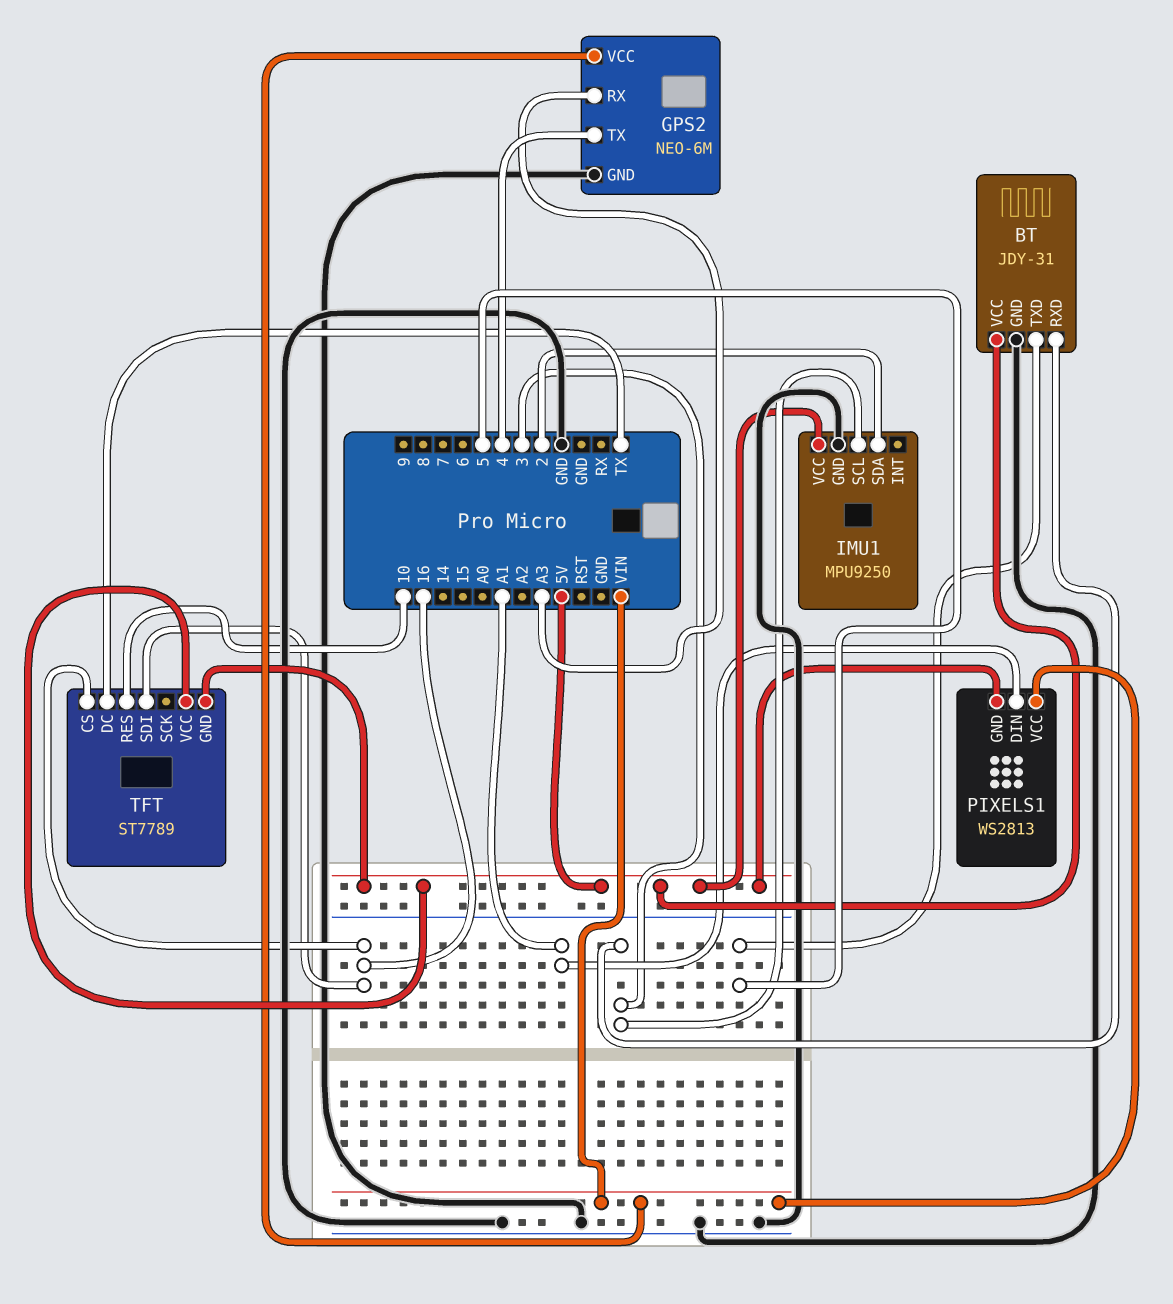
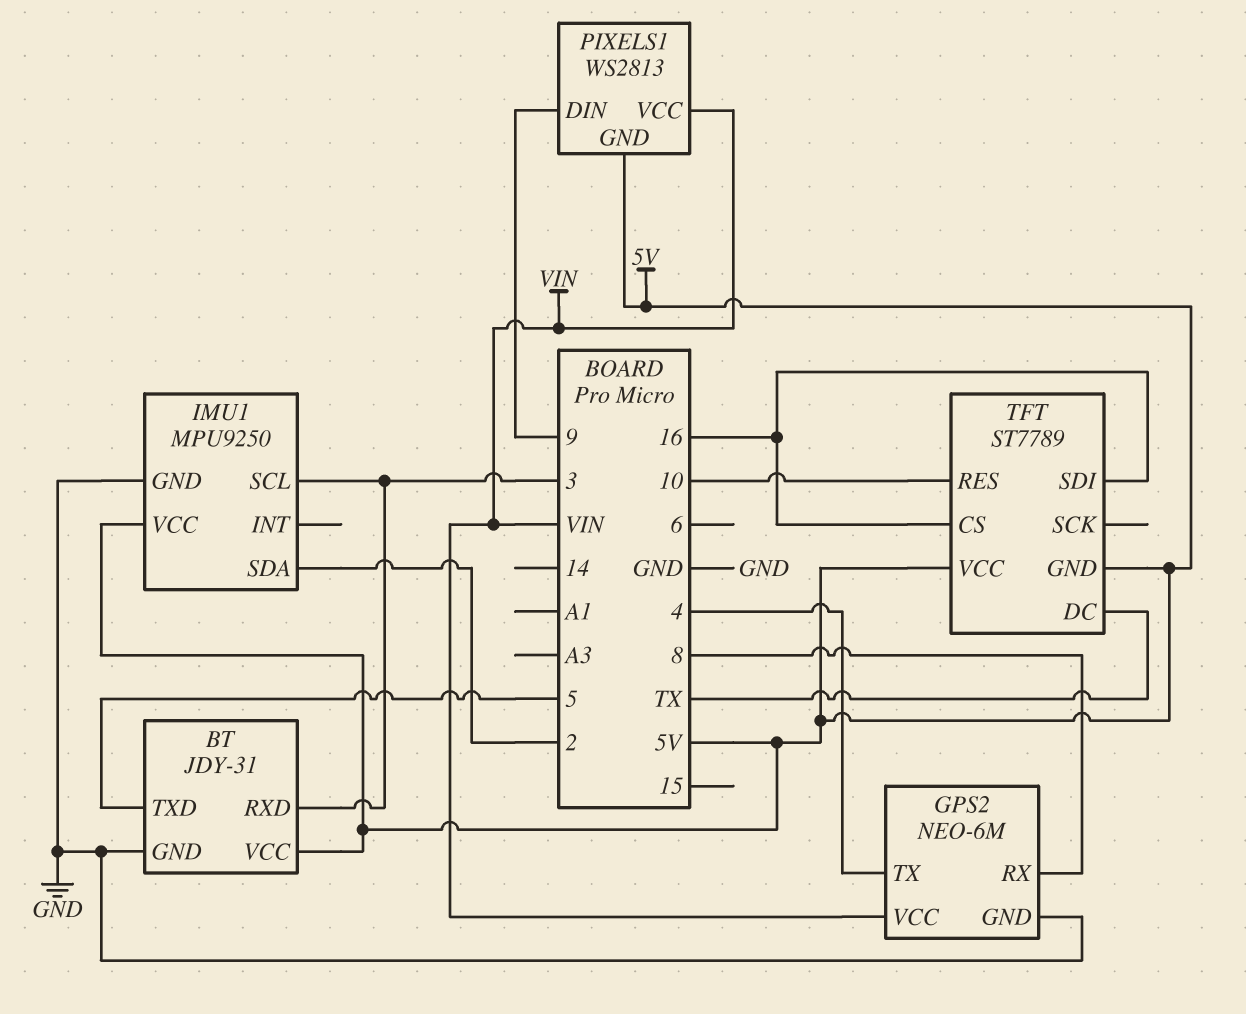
GPS2 pin RX: A3 -> 8
PIXELS1 pin DIN: A1 -> 9

